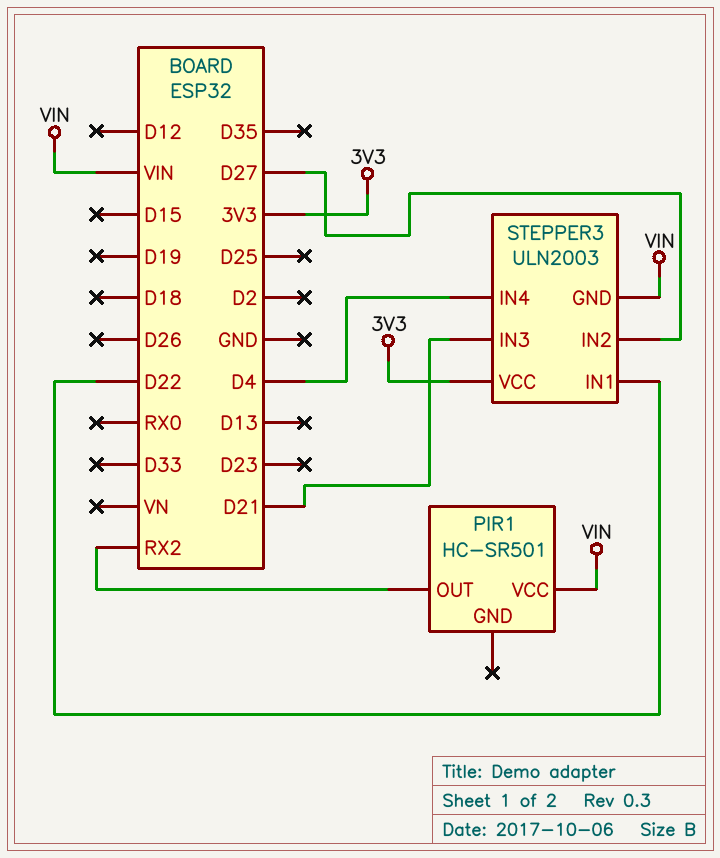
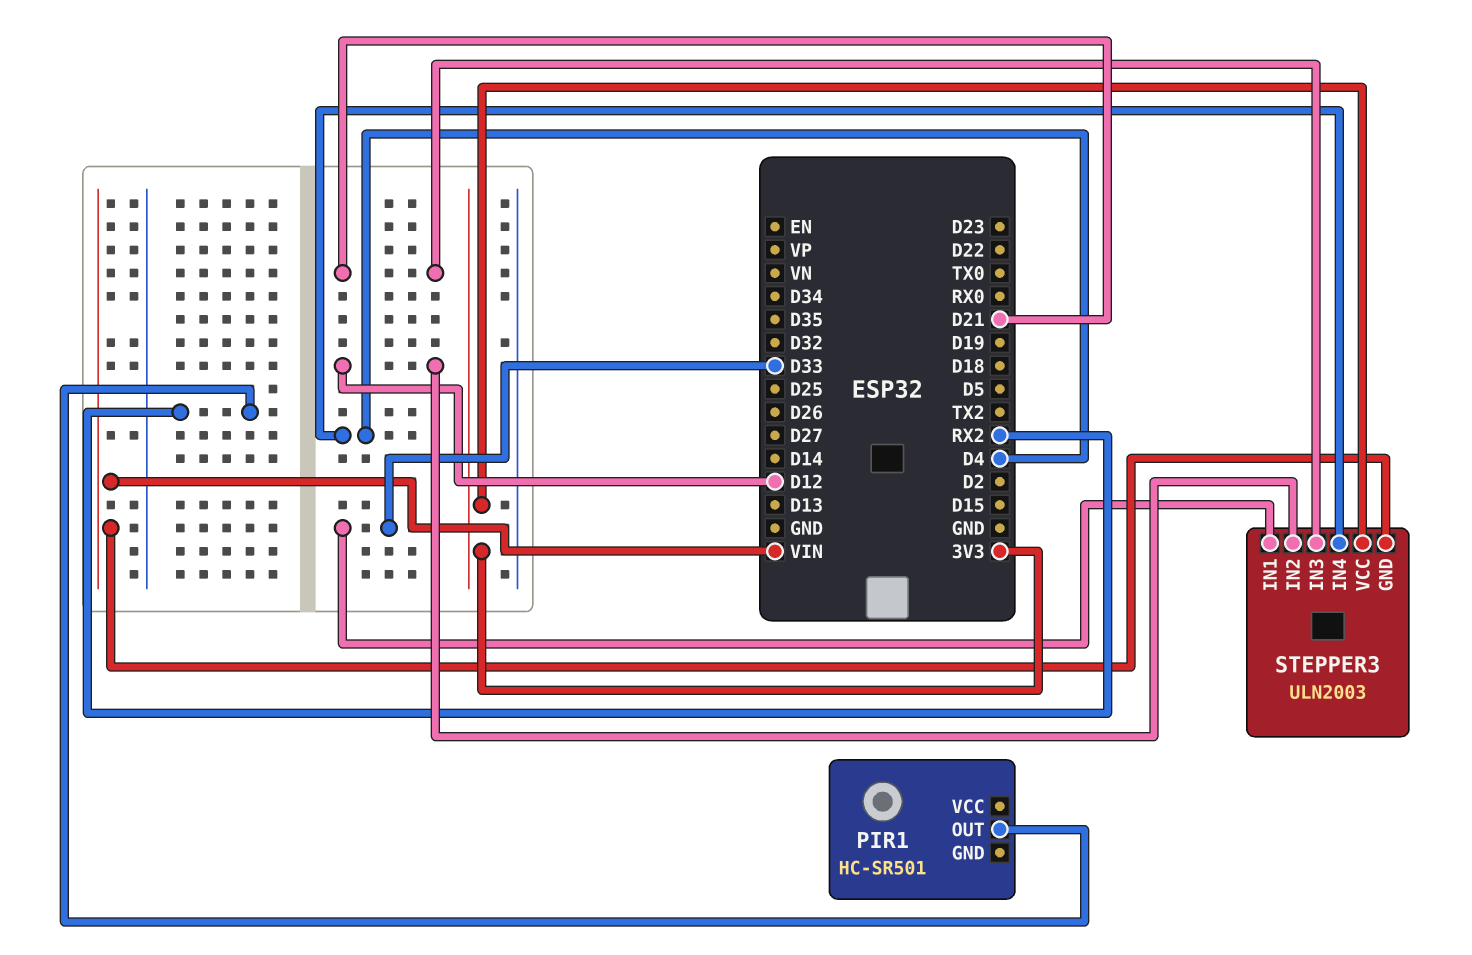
PIR1 pin VCC: VIN -> none
STEPPER3 pin IN1: D22 -> D33
STEPPER3 pin IN2: D27 -> D12

